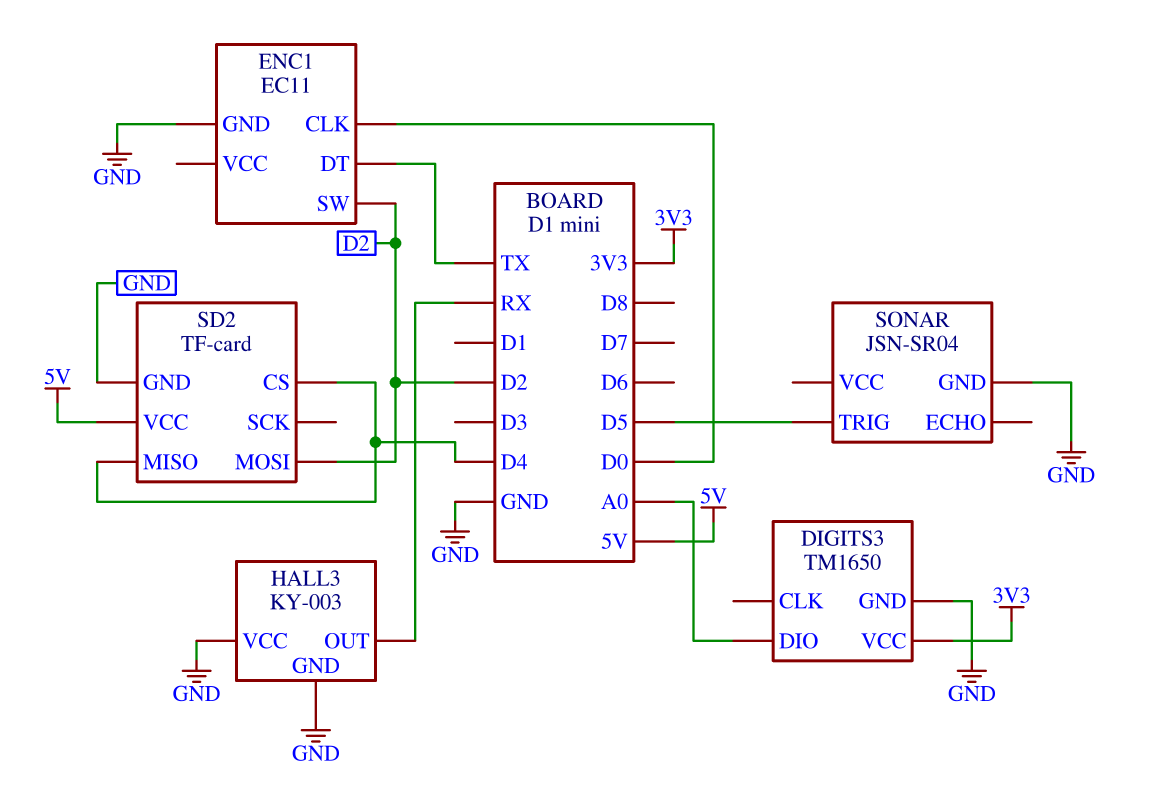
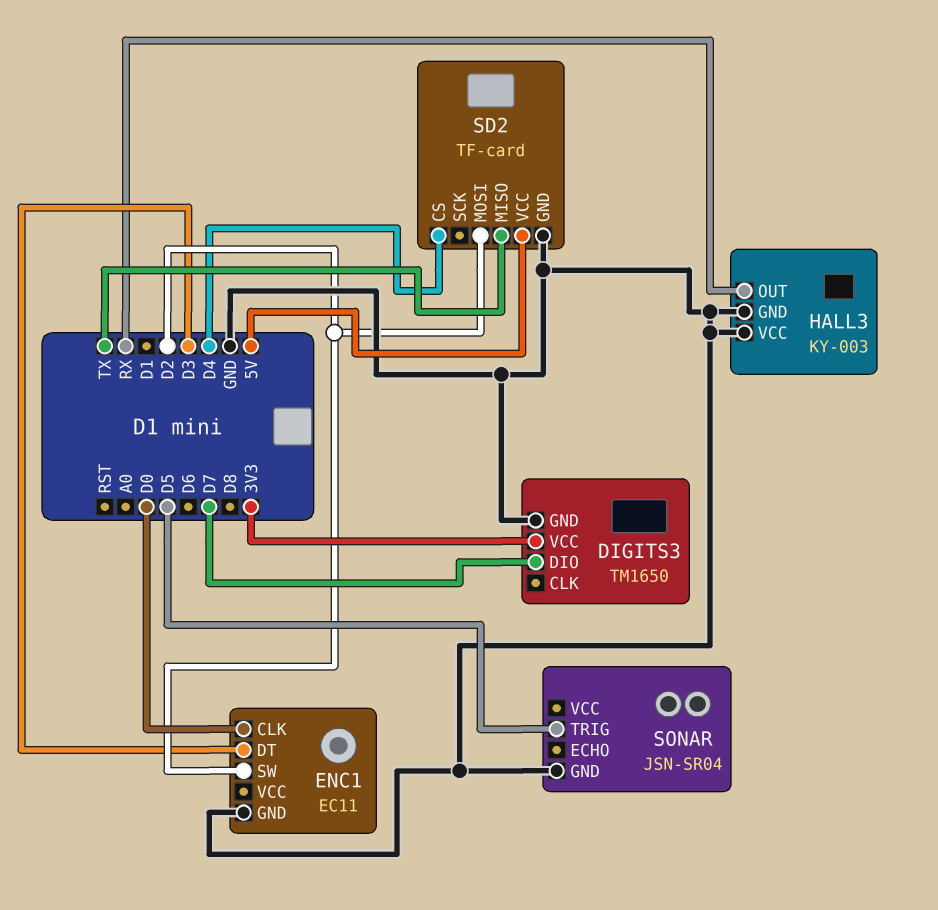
DIGITS3 pin DIO: A0 -> D7
ENC1 pin DT: TX -> D3
SD2 pin MISO: D4 -> TX

